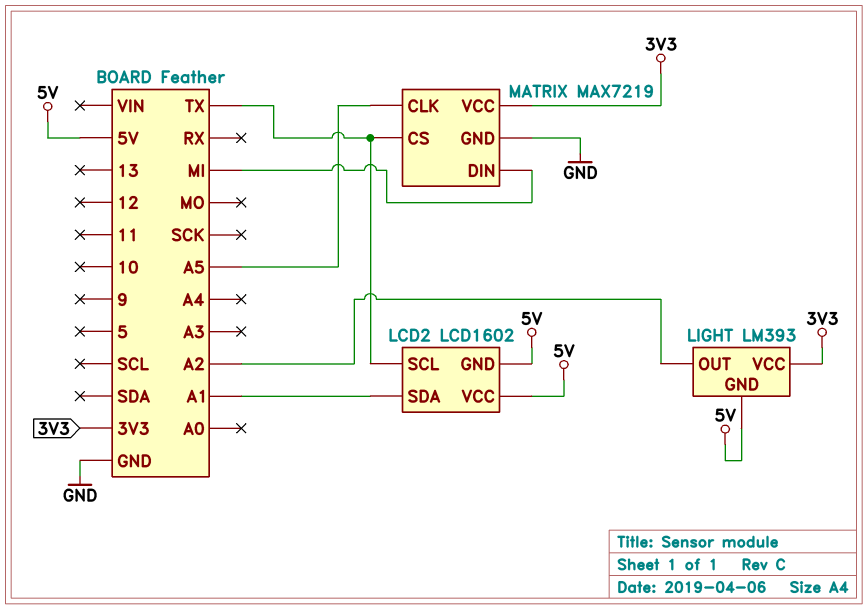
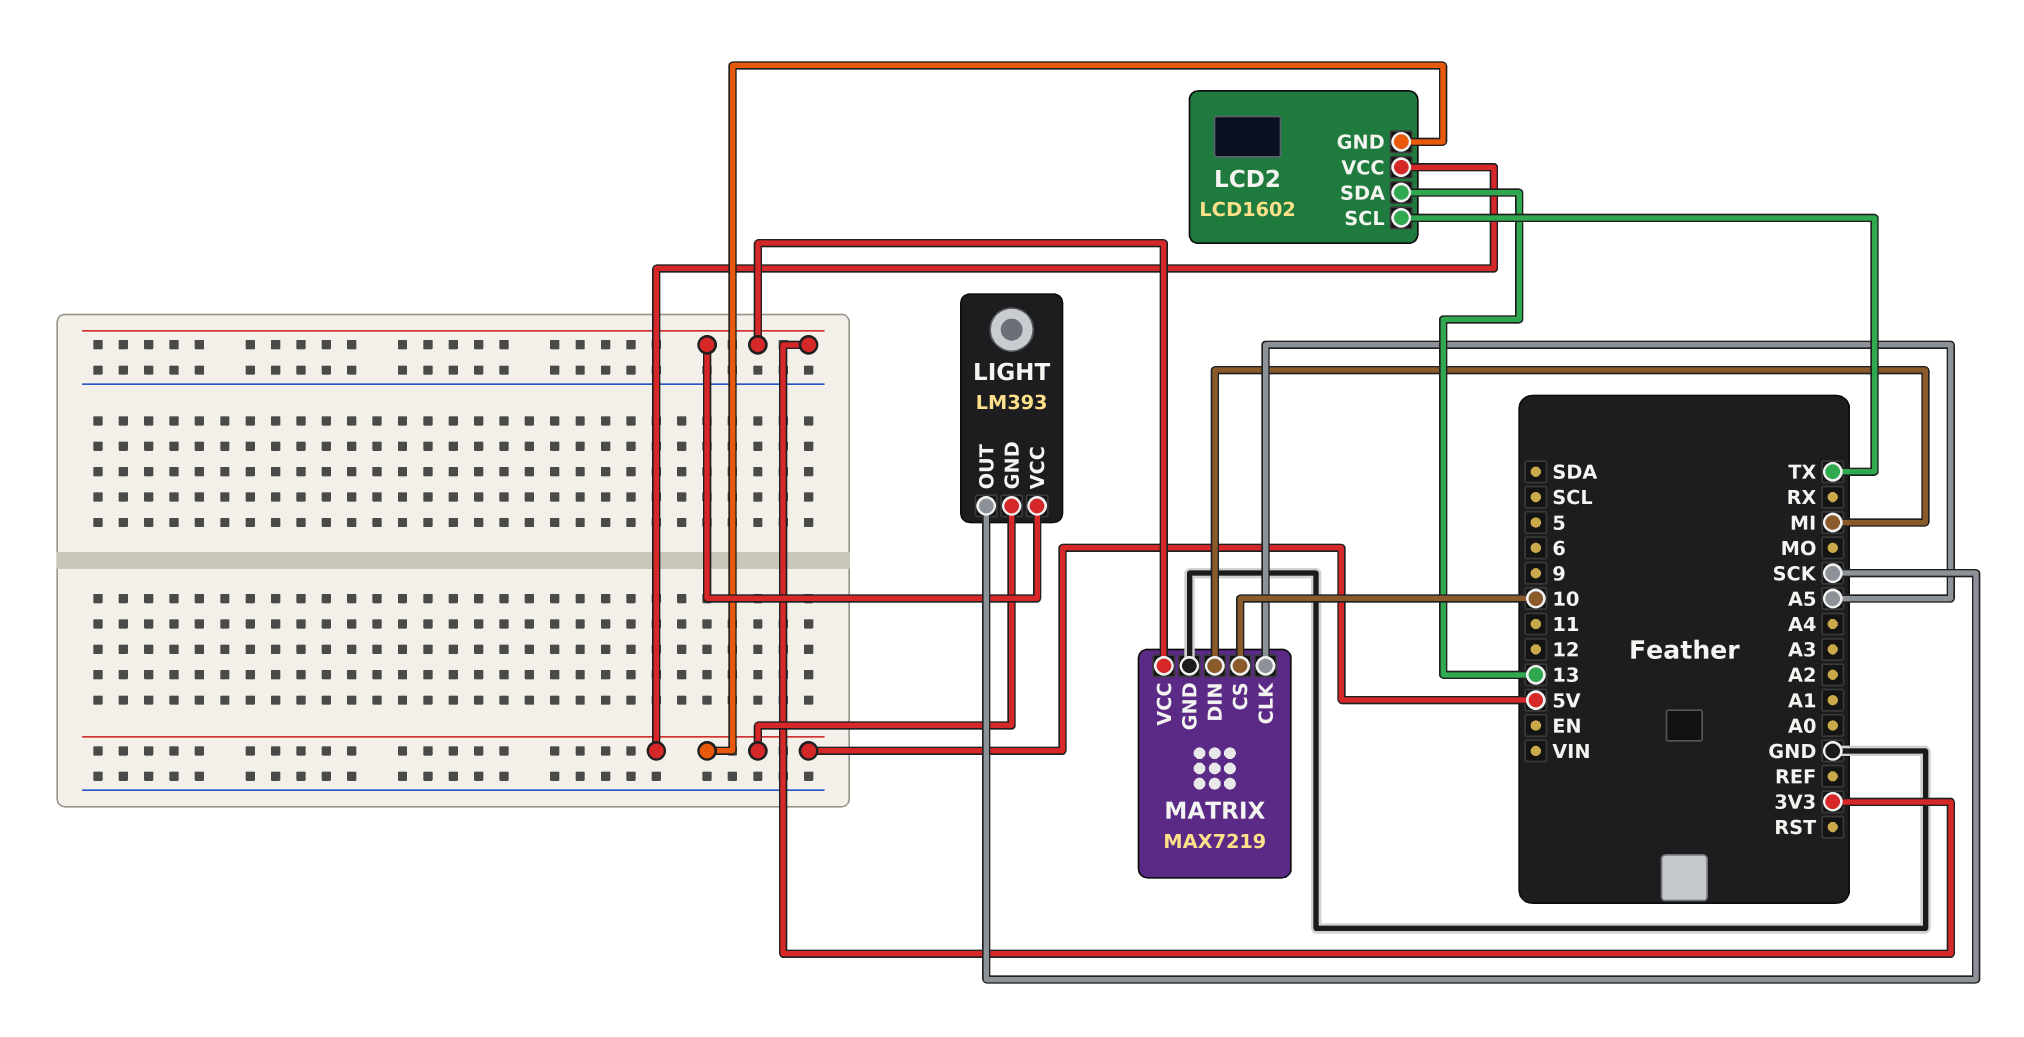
LCD2 pin SDA: A1 -> 13
LIGHT pin OUT: A2 -> SCK
MATRIX pin CS: TX -> 10

